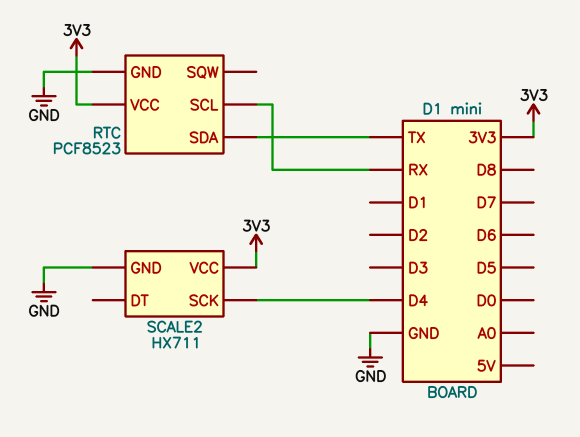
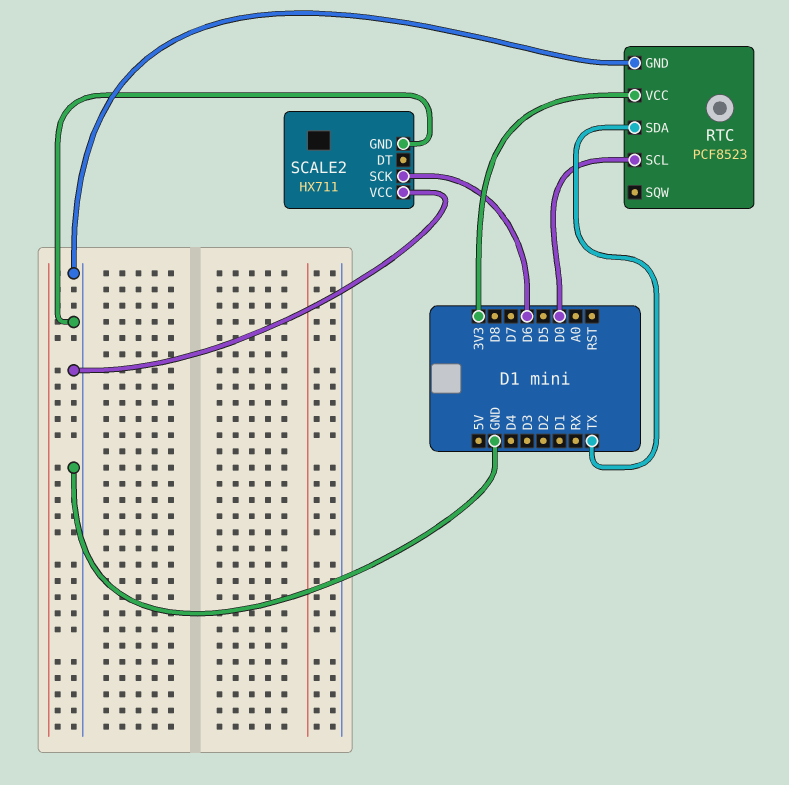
RTC pin SCL: RX -> D0
SCALE2 pin SCK: D4 -> D6
SCALE2 pin VCC: 3V3 -> GND

